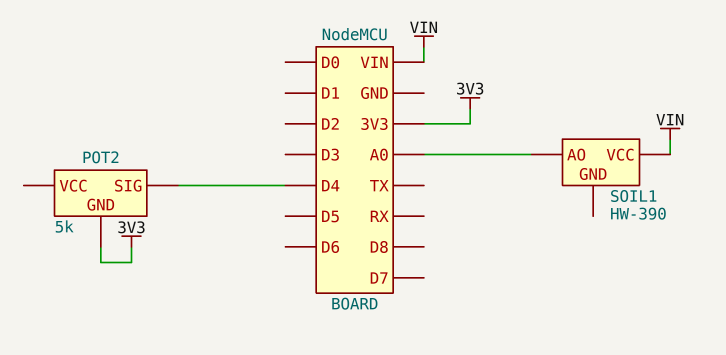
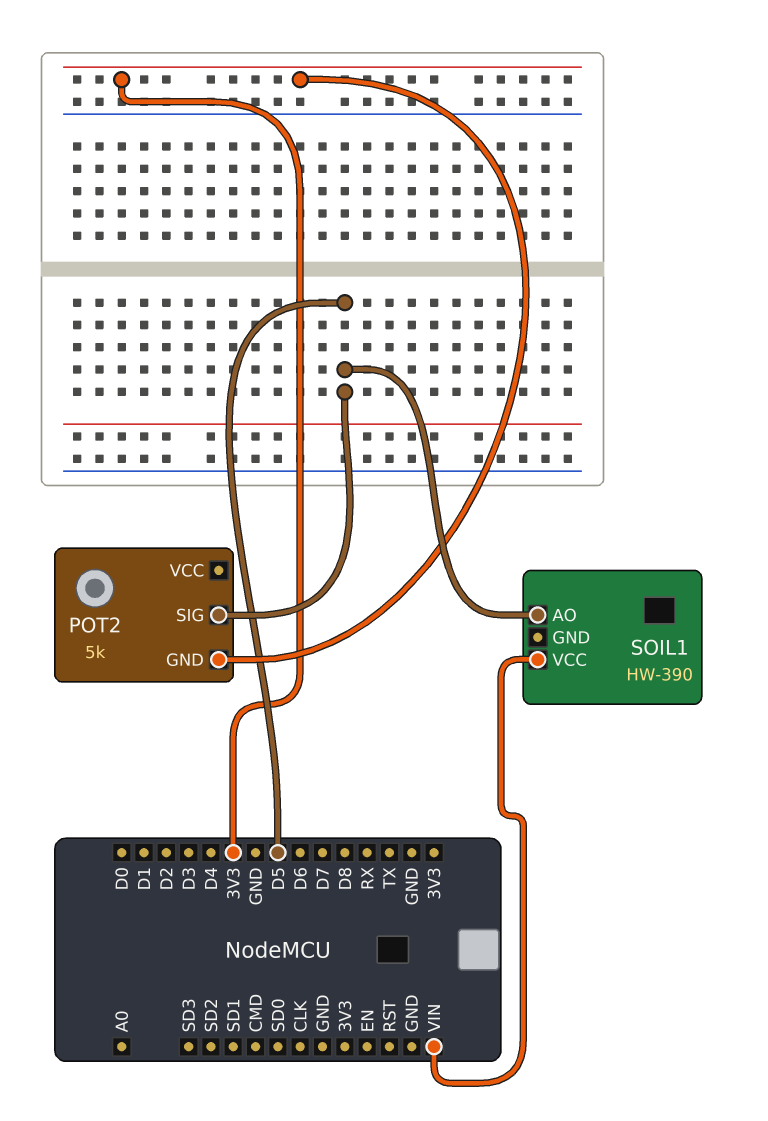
POT2 pin SIG: D4 -> D5
SOIL1 pin AO: A0 -> D5

